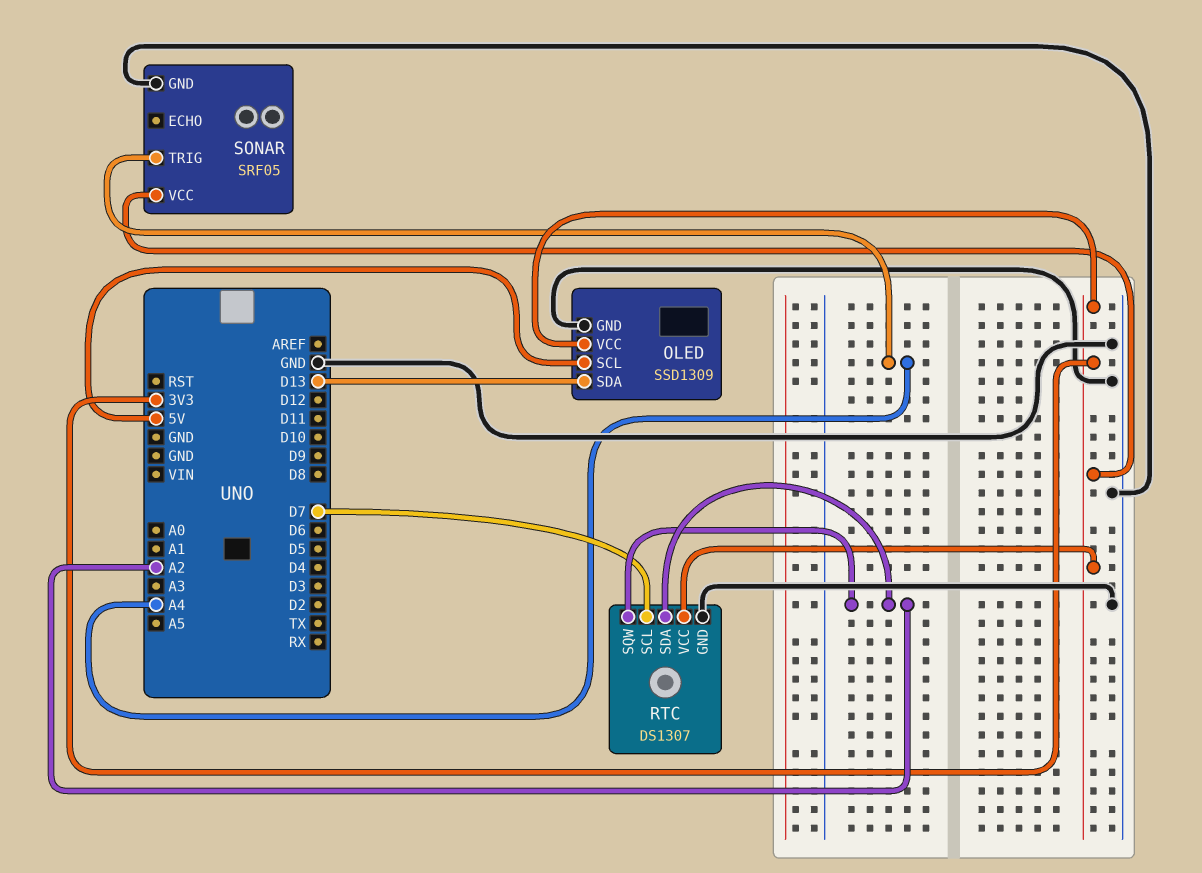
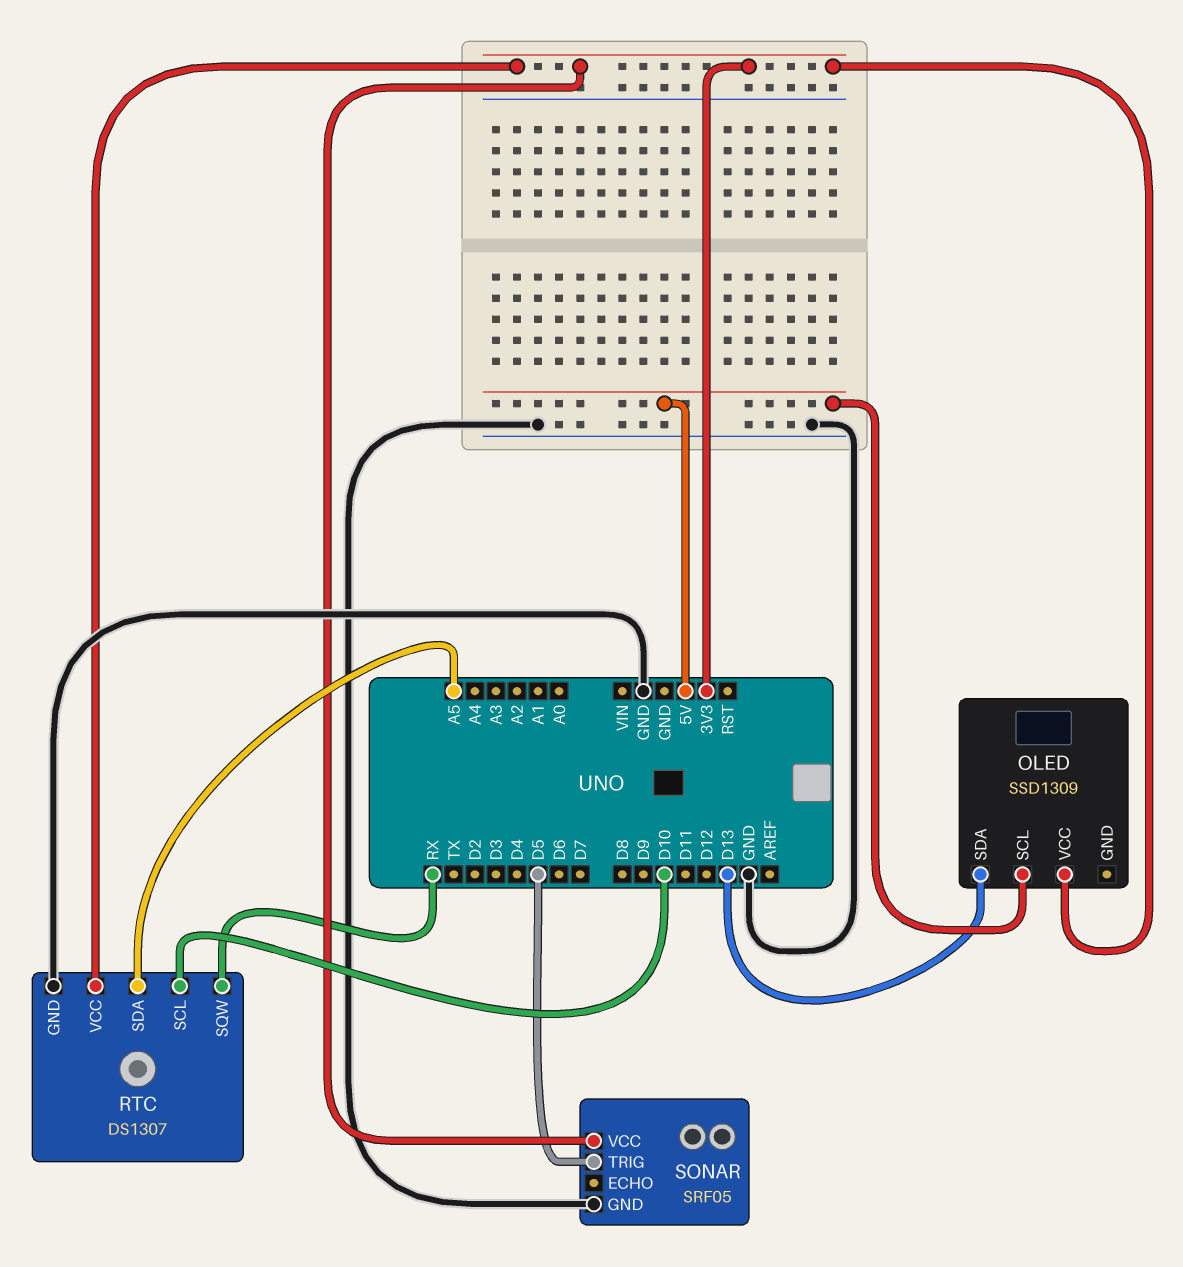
OLED pin GND: GND -> none
RTC pin SCL: D7 -> D10
RTC pin SDA: A2 -> A5
RTC pin SQW: A2 -> RX
SONAR pin TRIG: A4 -> D5

